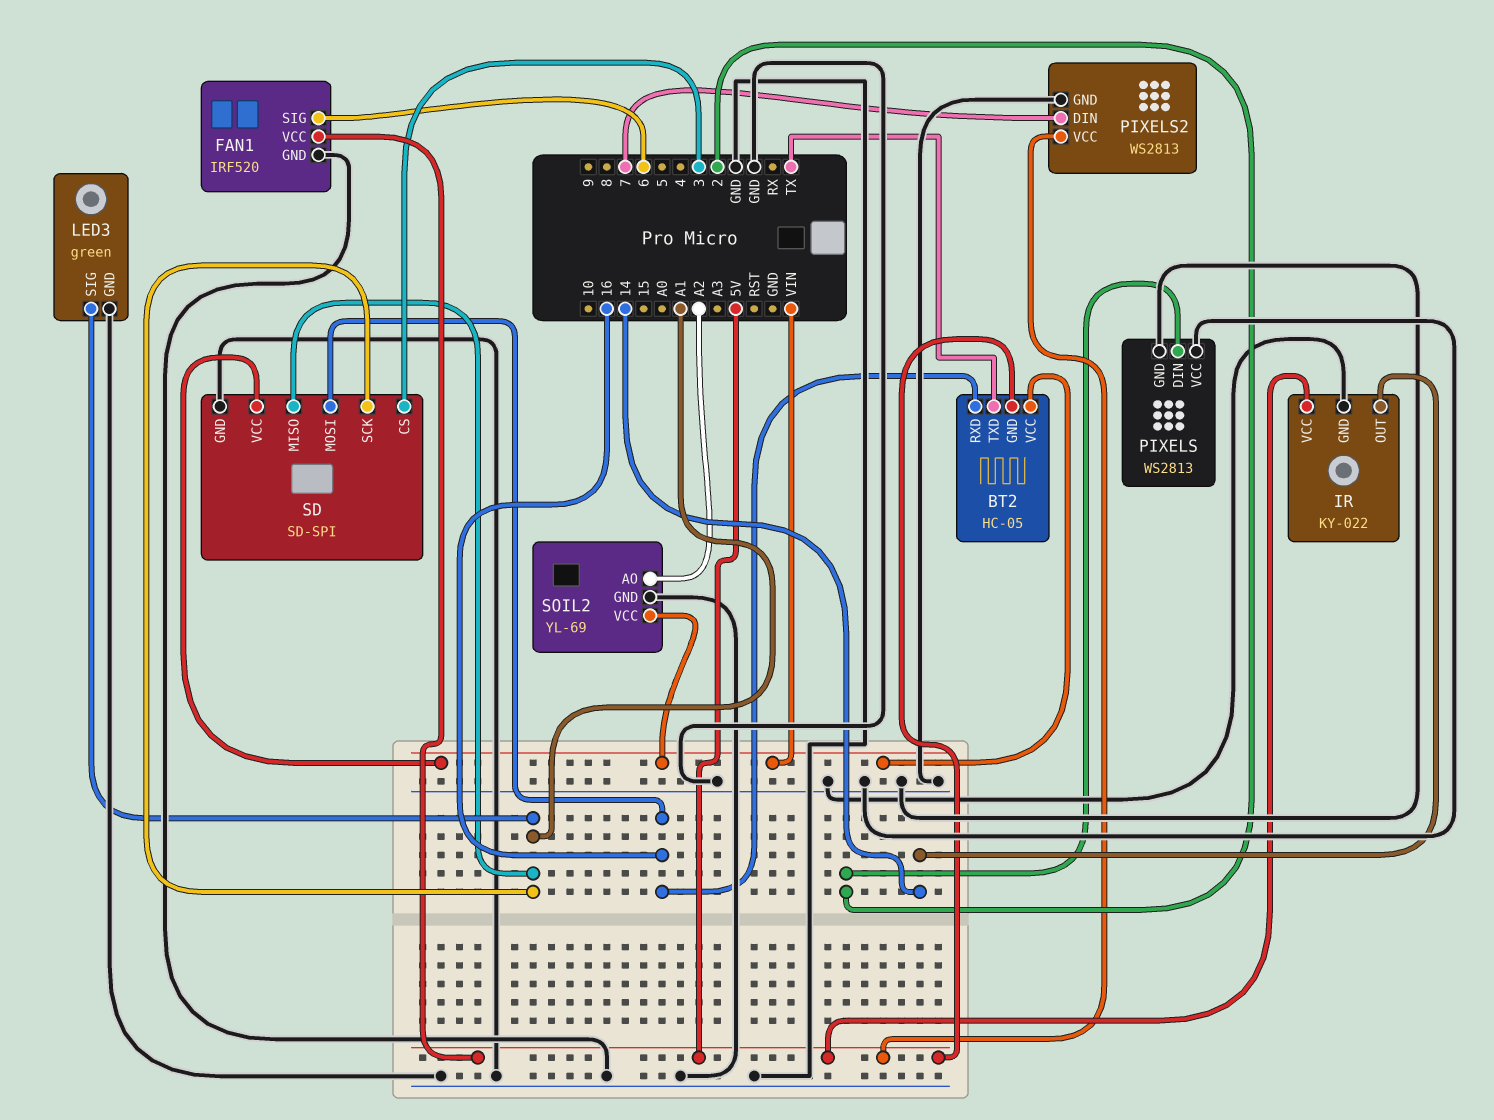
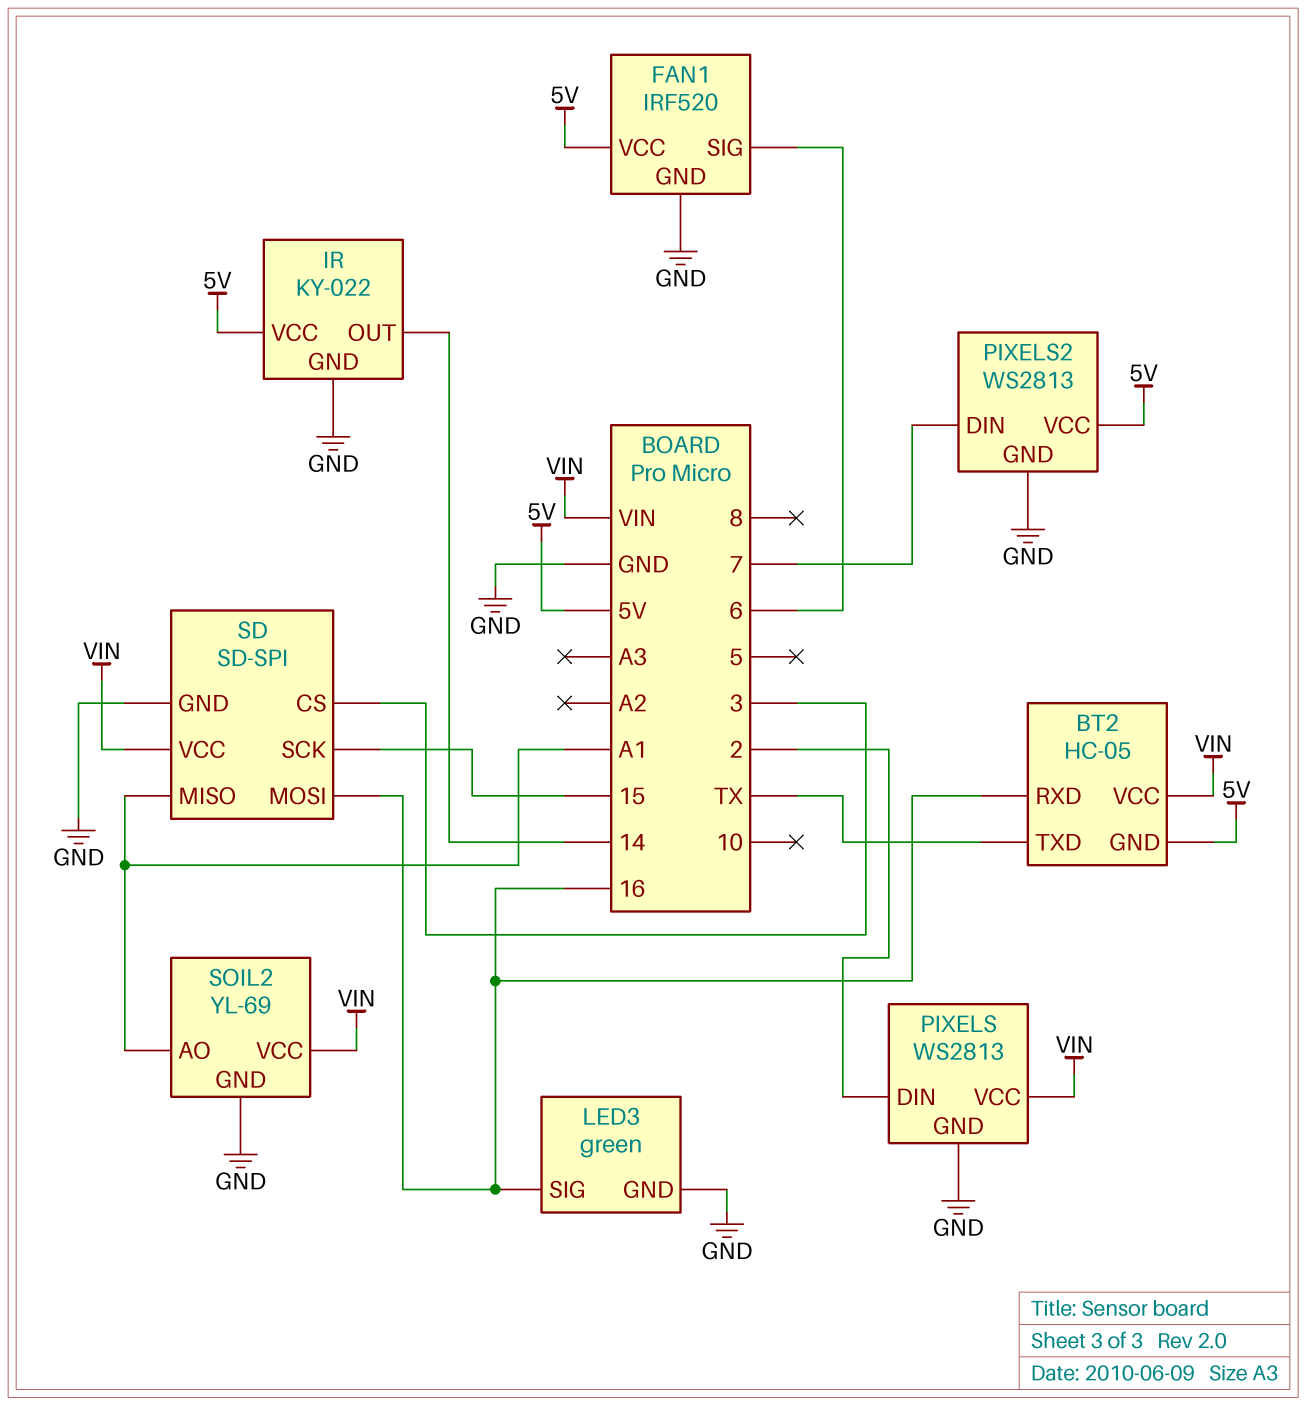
LED3 pin SIG: A1 -> 16
PIXELS pin VCC: GND -> VIN
SD pin SCK: A1 -> 15
SOIL2 pin AO: A2 -> A1

